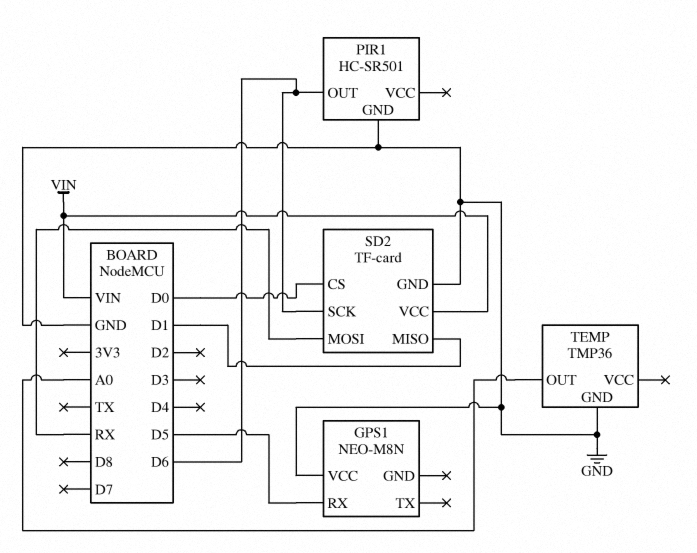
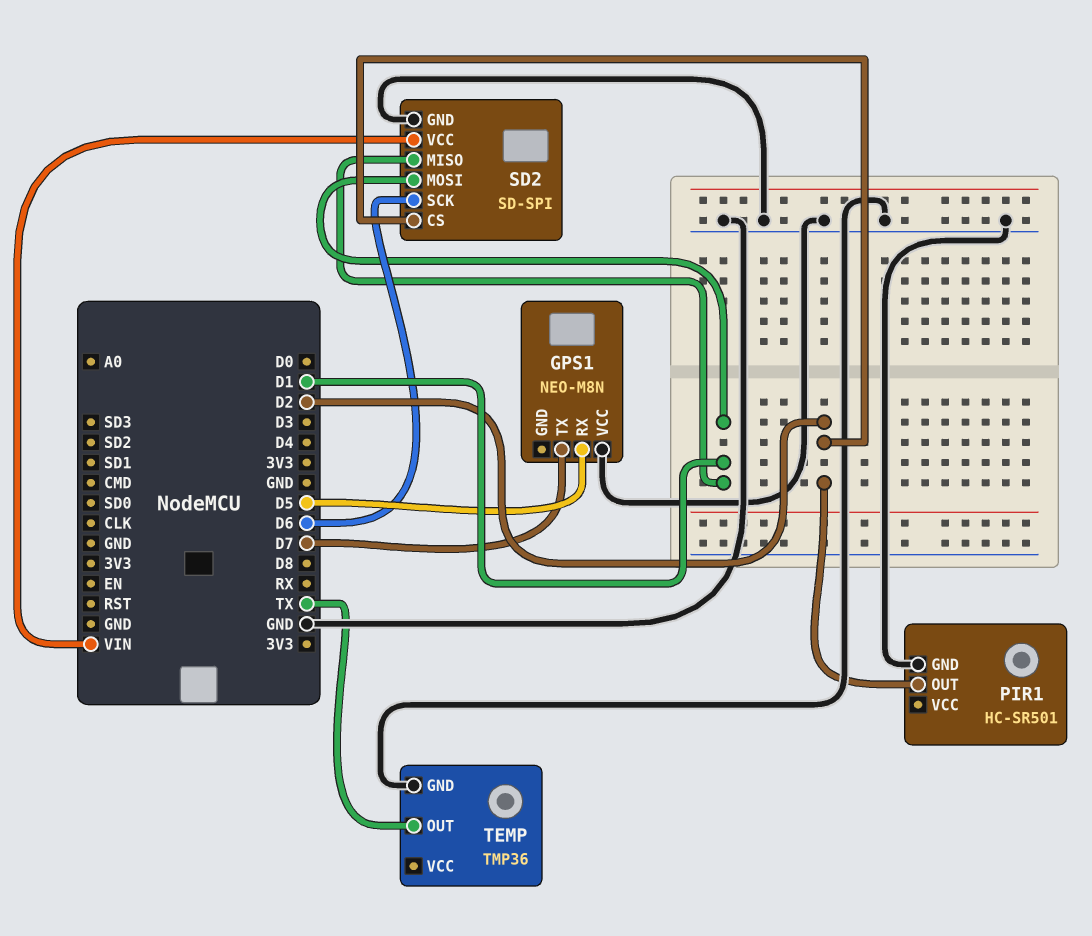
GPS1 pin TX: none -> D7
PIR1 pin OUT: D6 -> D2
SD2: TF-card -> SD-SPI
SD2 pin CS: D0 -> D2
SD2 pin MOSI: RX -> D1
TEMP pin OUT: A0 -> TX

